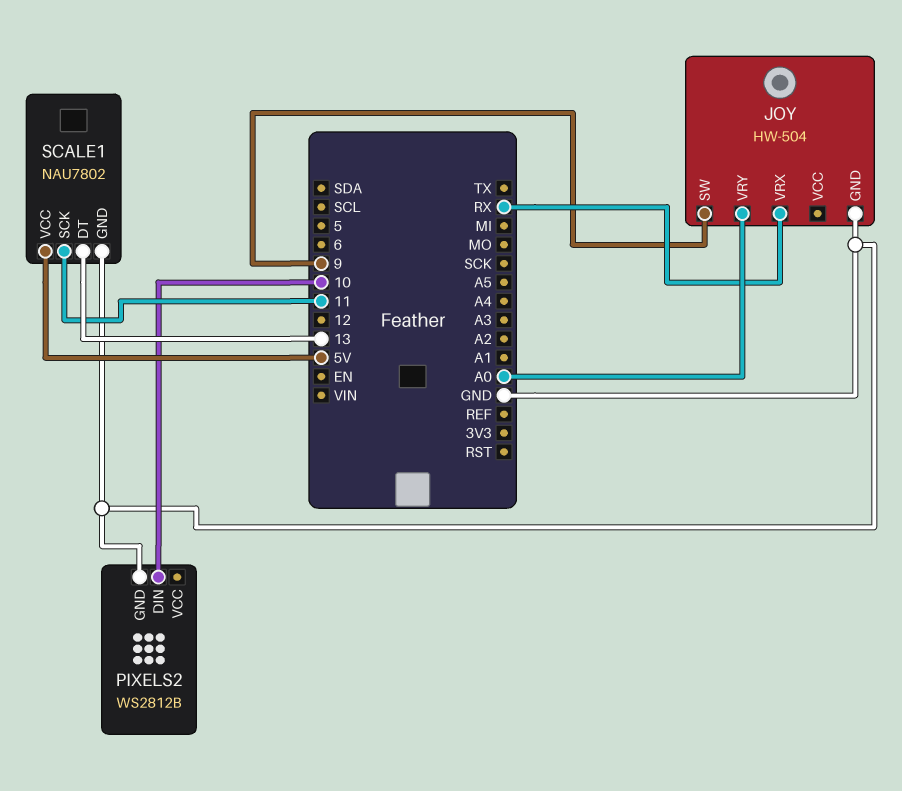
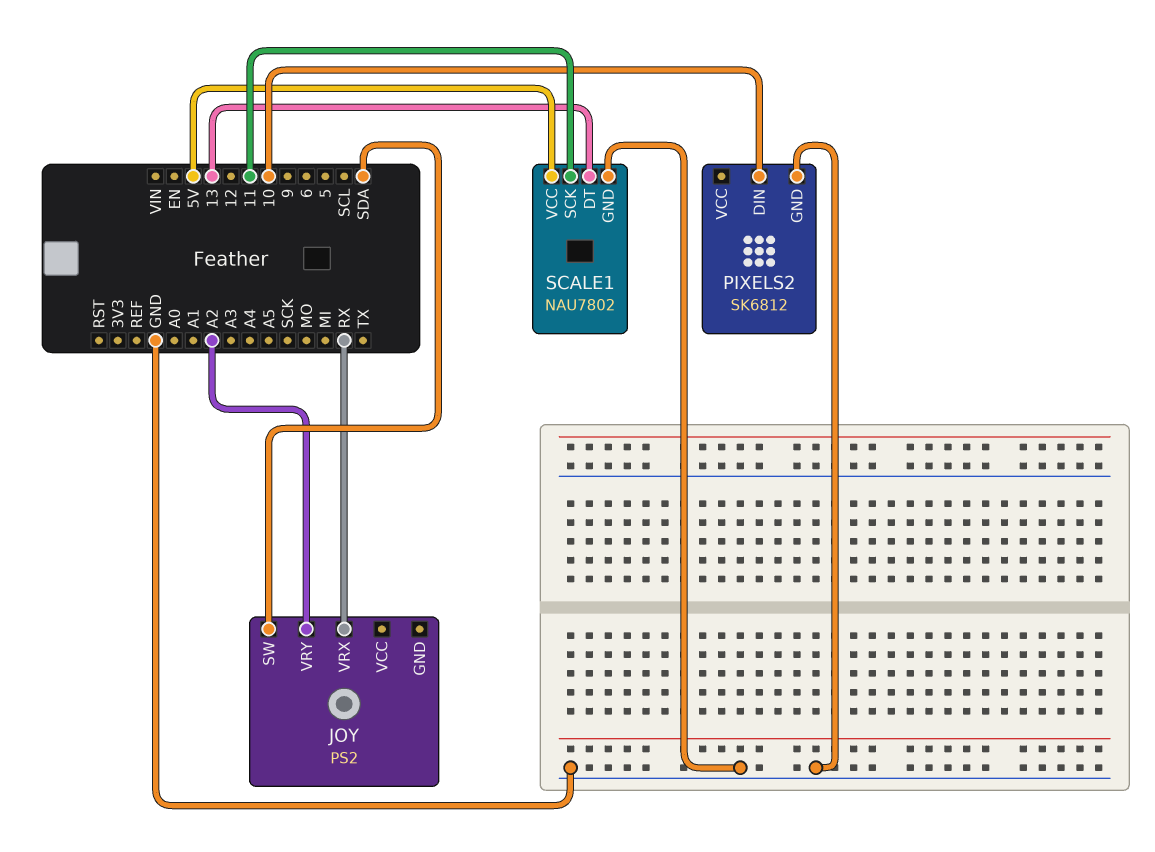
JOY: HW-504 -> PS2
JOY pin GND: GND -> none
JOY pin SW: 9 -> SDA
JOY pin VRY: A0 -> A2
PIXELS2: WS2812B -> SK6812

